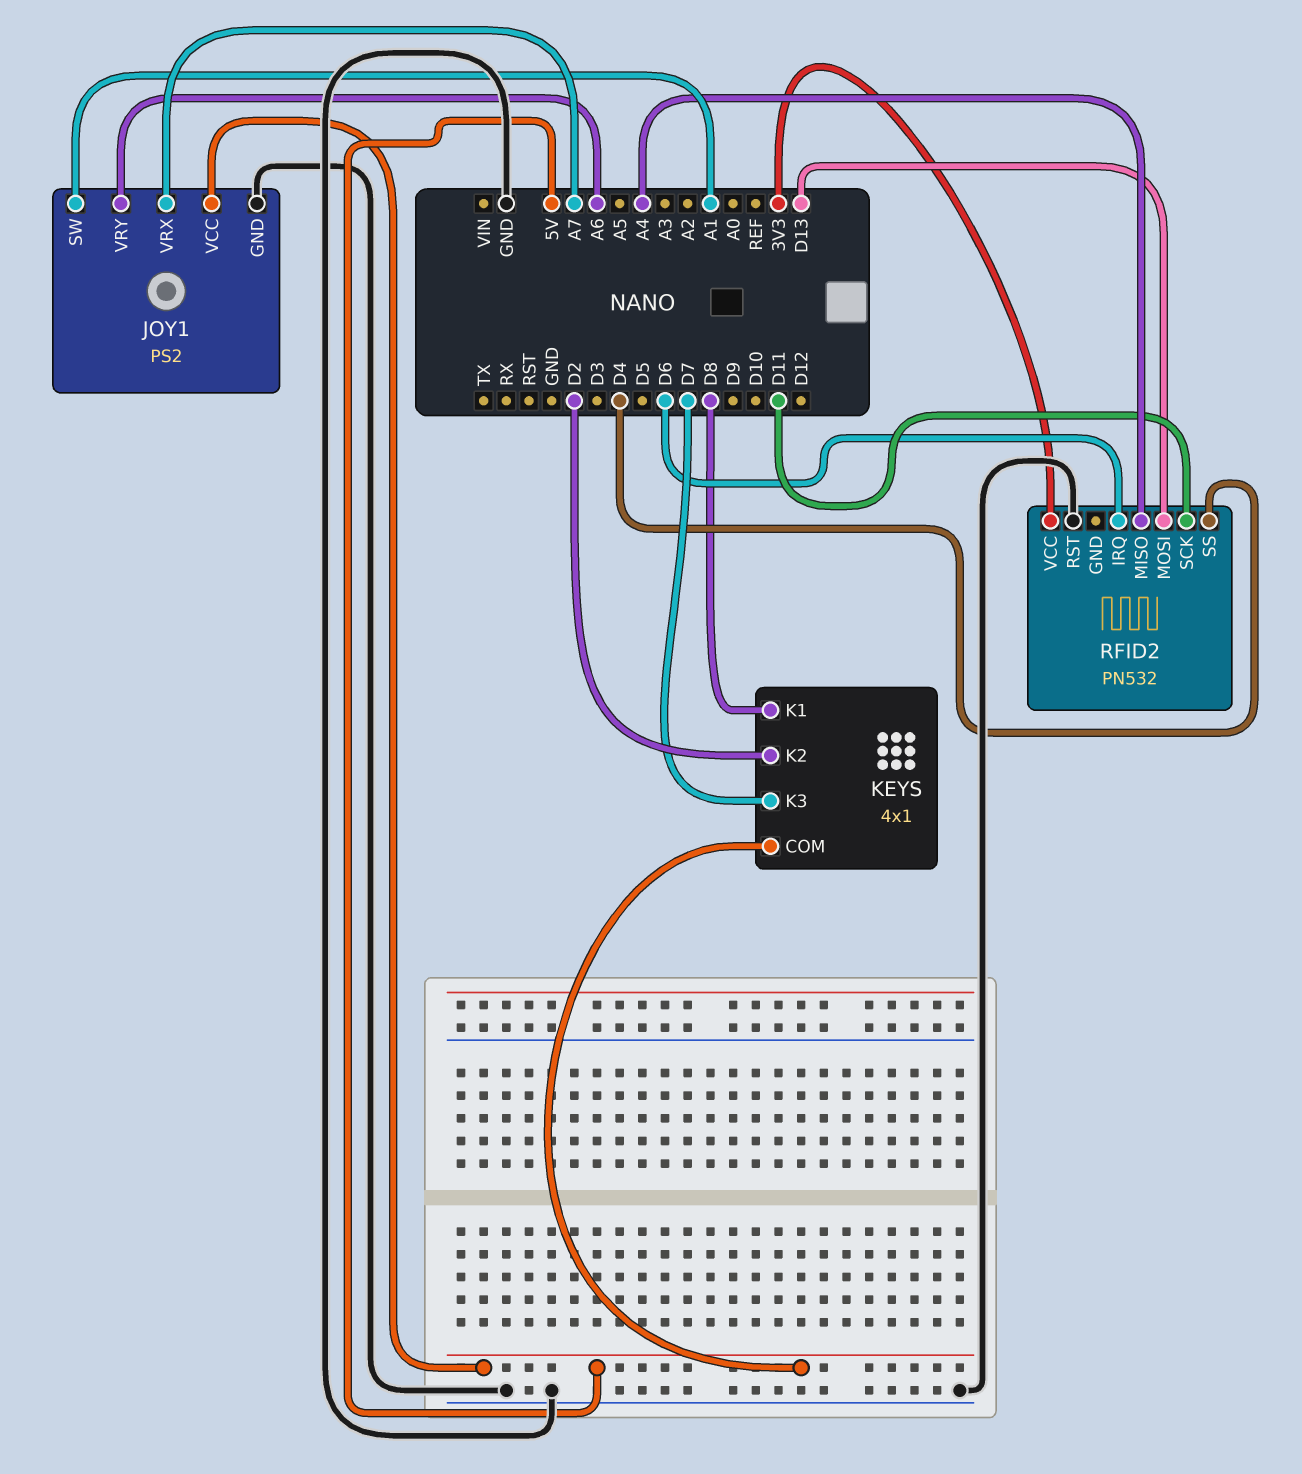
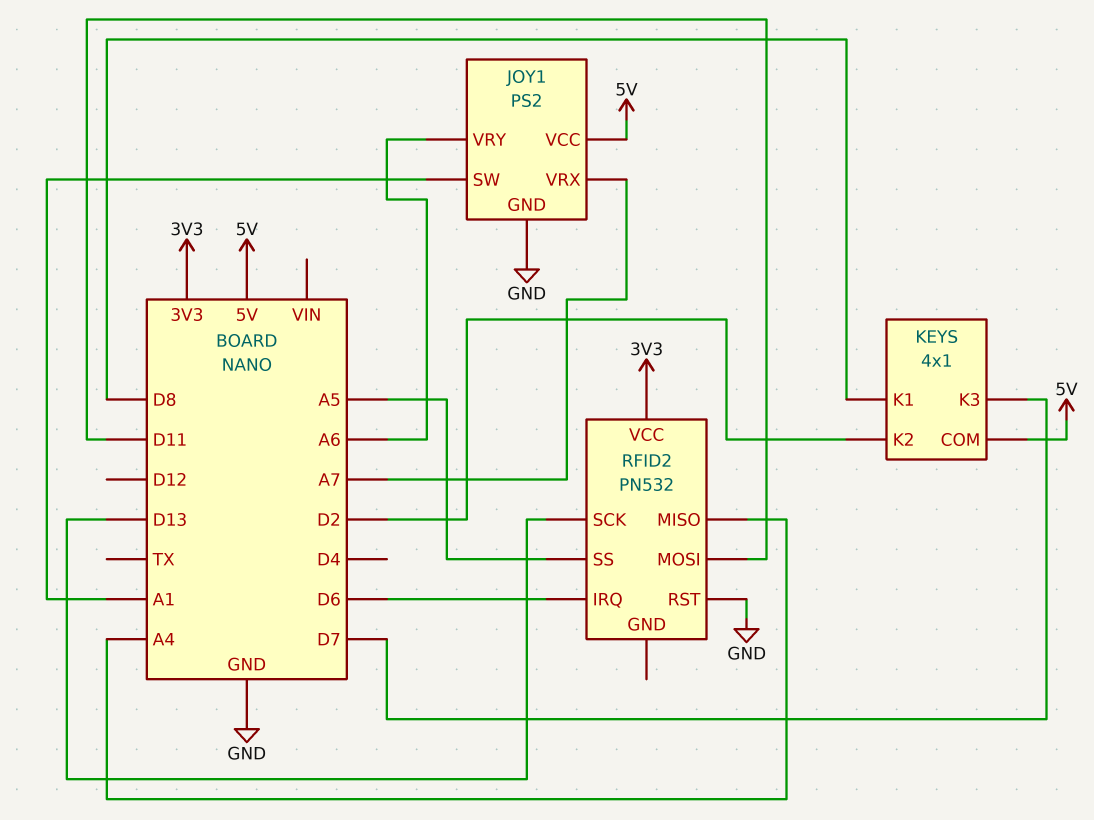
RFID2 pin MOSI: D13 -> D11
RFID2 pin SCK: D11 -> D13
RFID2 pin SS: D4 -> A5

